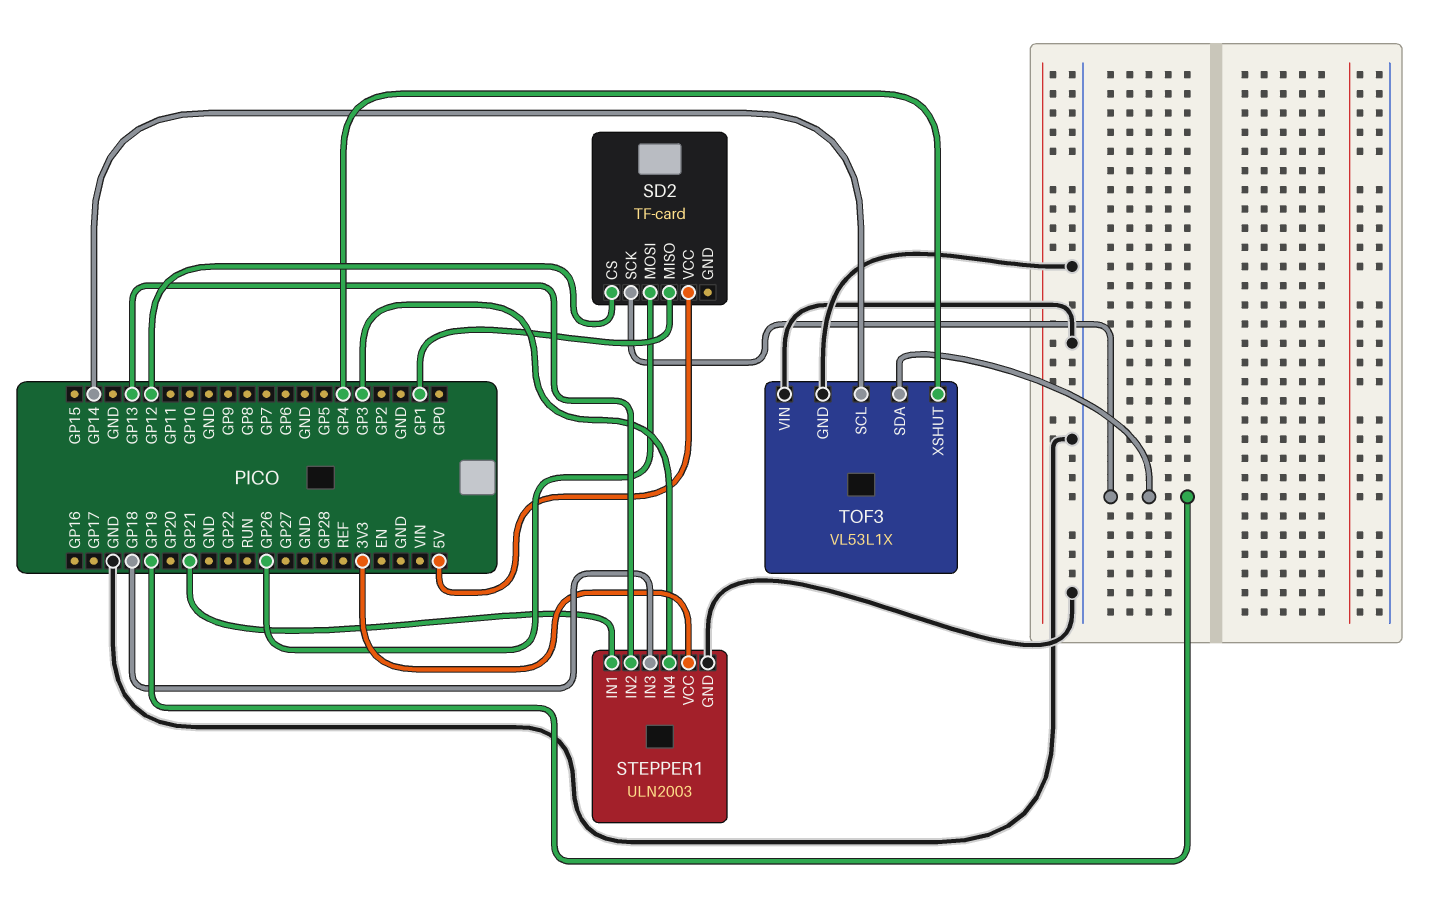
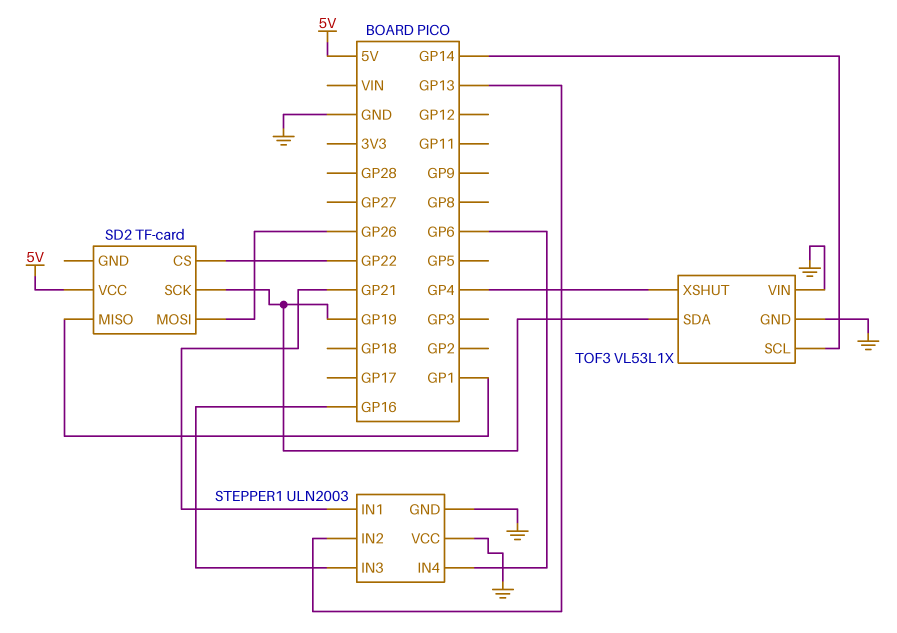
SD2 pin CS: GP12 -> GP22
STEPPER1 pin IN3: GP18 -> GP16
STEPPER1 pin IN4: GP3 -> GP6
STEPPER1 pin VCC: 3V3 -> GND

